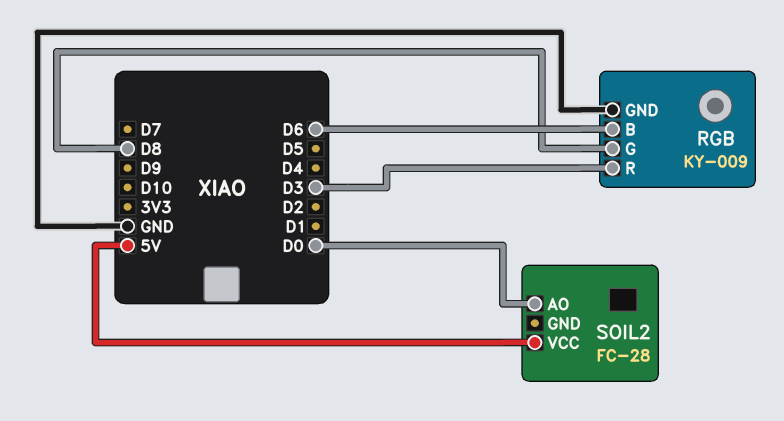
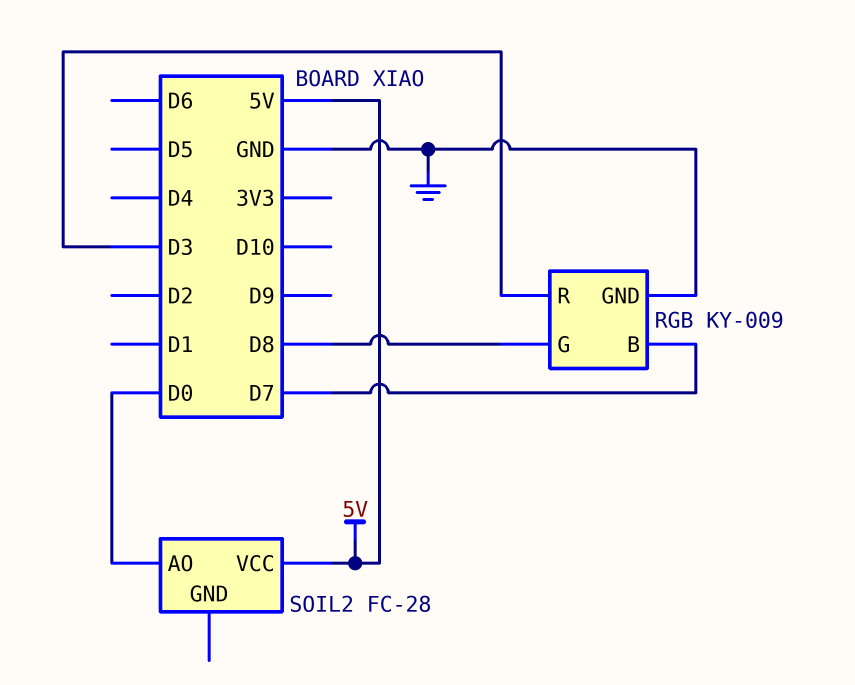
RGB pin B: D6 -> D7

